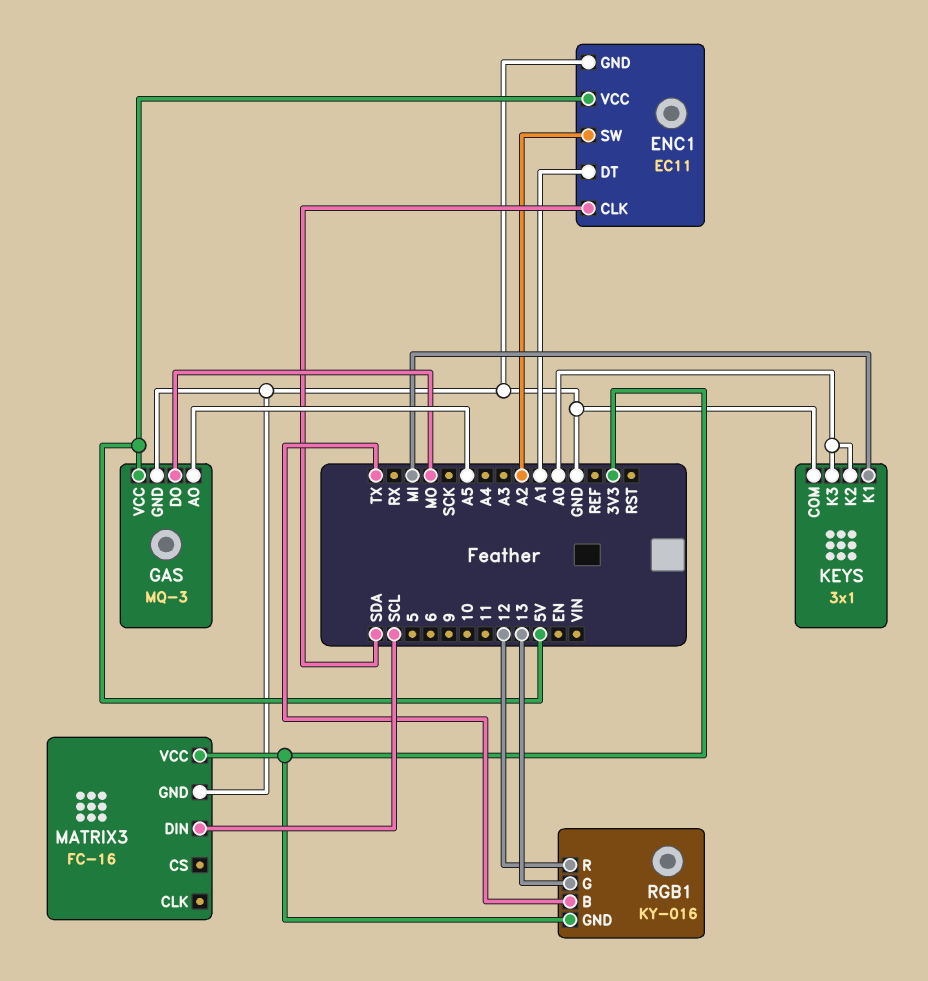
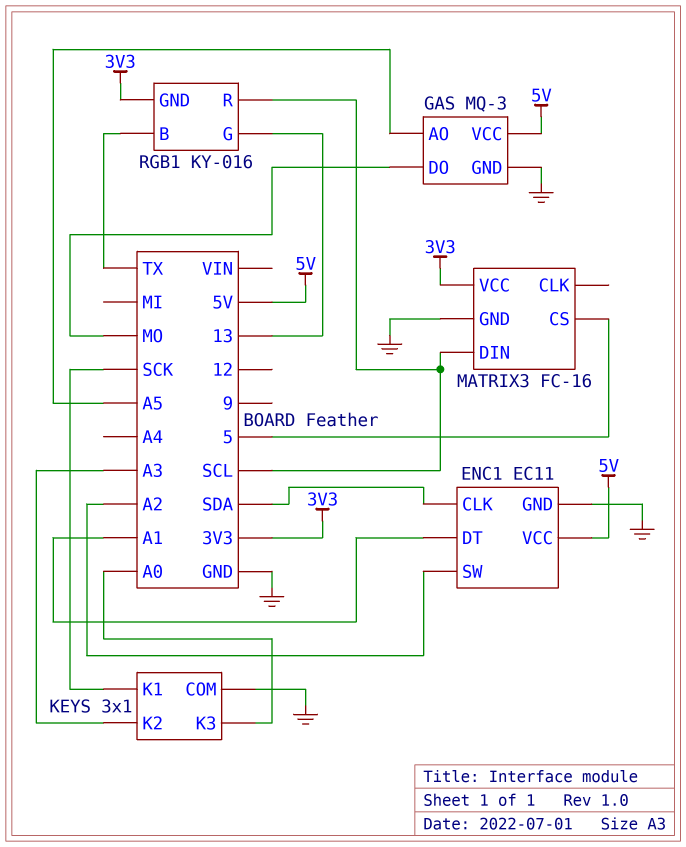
KEYS pin K1: MI -> SCK
KEYS pin K2: A0 -> A3
MATRIX3 pin CS: none -> 5
RGB1 pin R: 12 -> SCL

